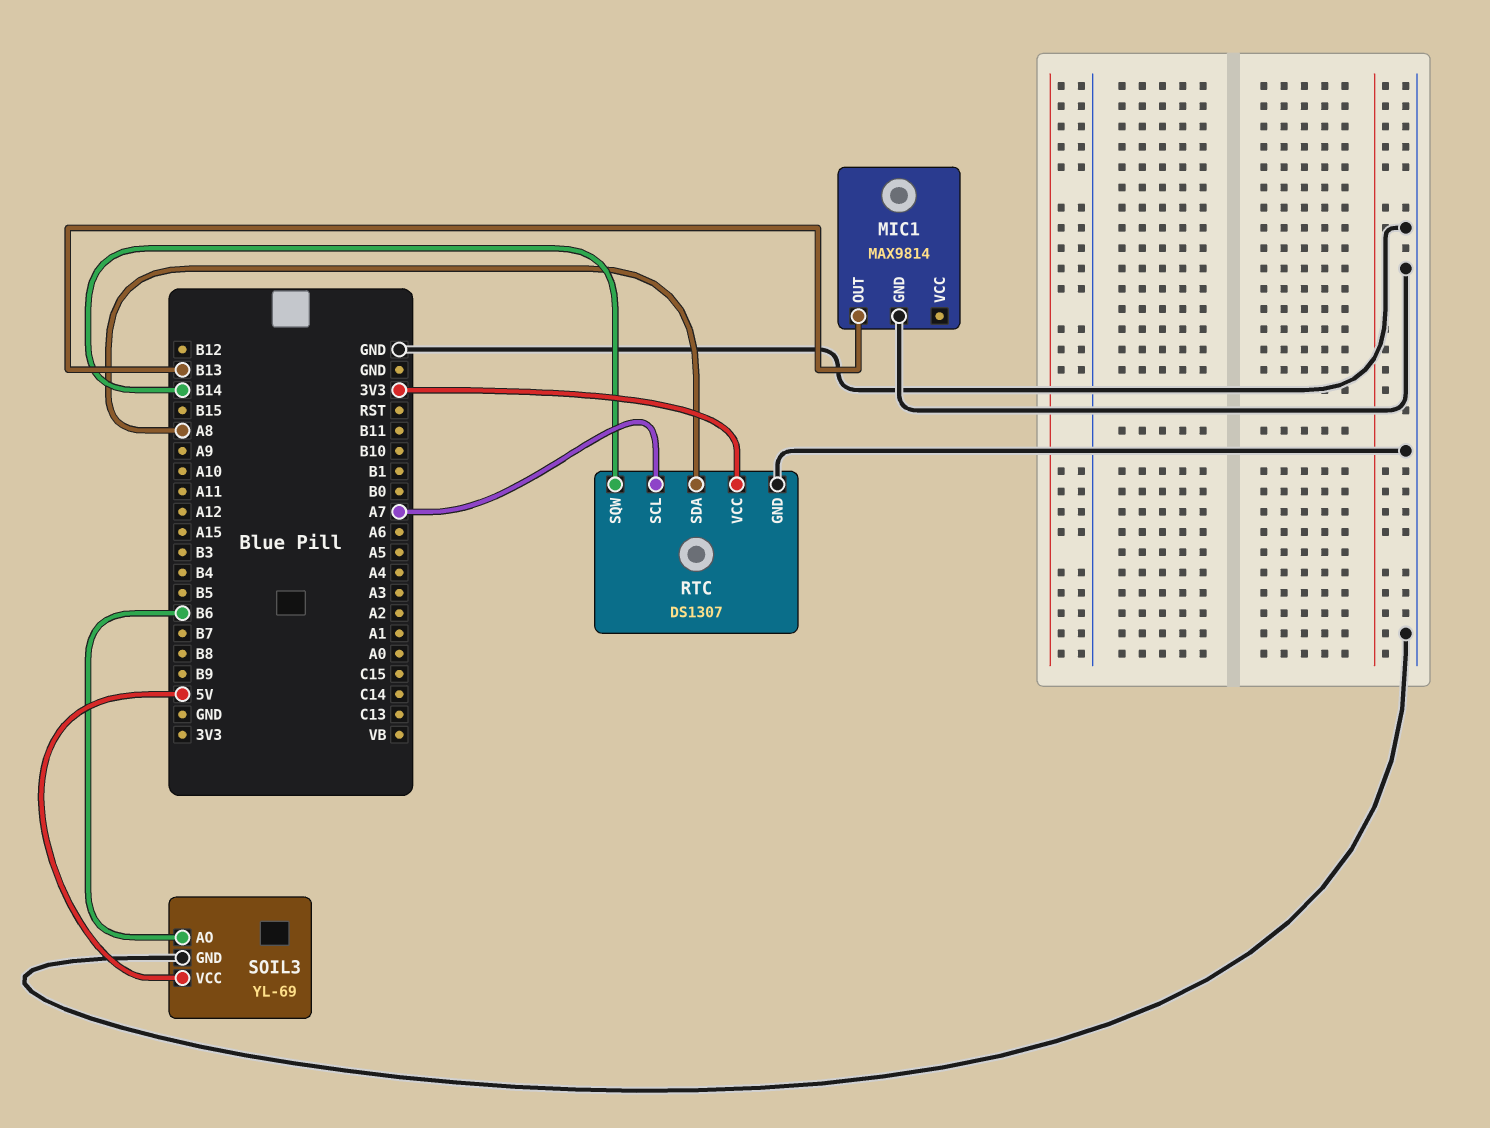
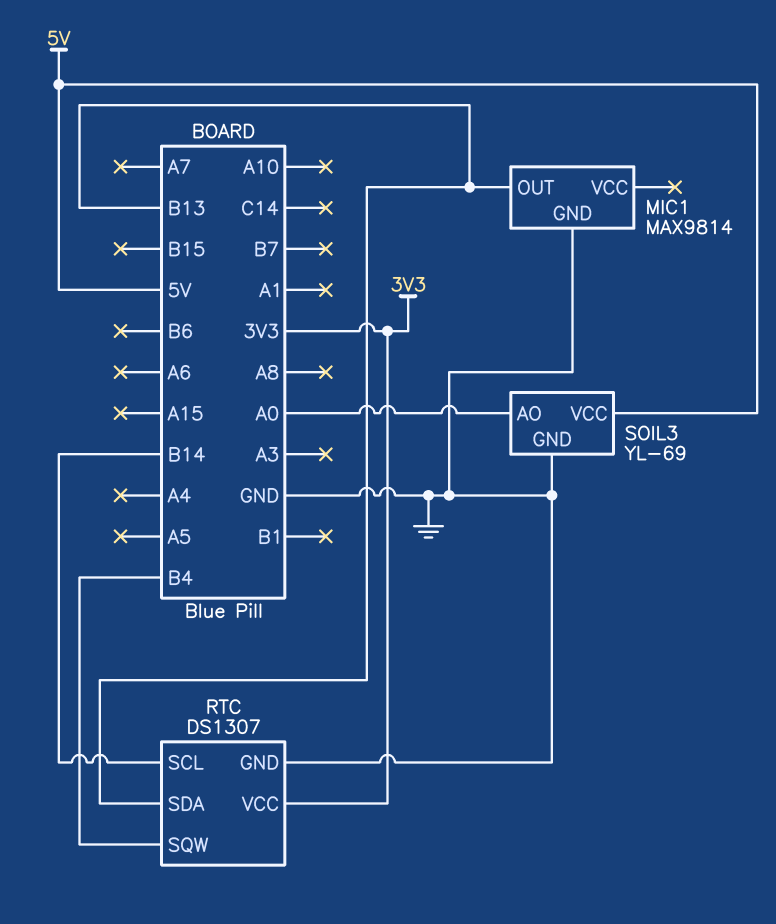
RTC pin SCL: A7 -> B14
RTC pin SDA: A8 -> B13
RTC pin SQW: B14 -> B4
SOIL3 pin AO: B6 -> A0

